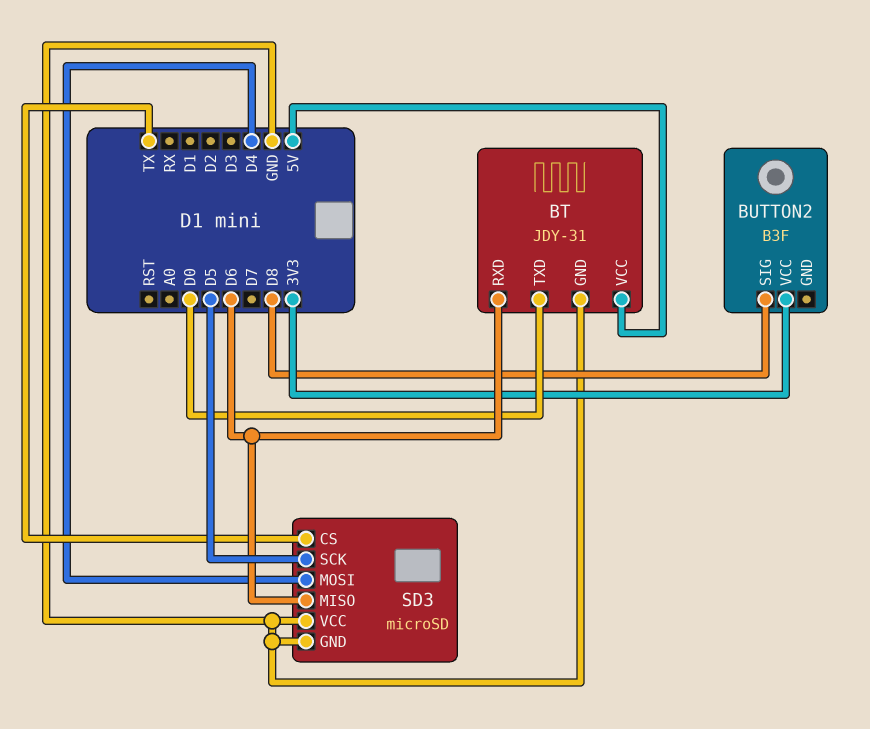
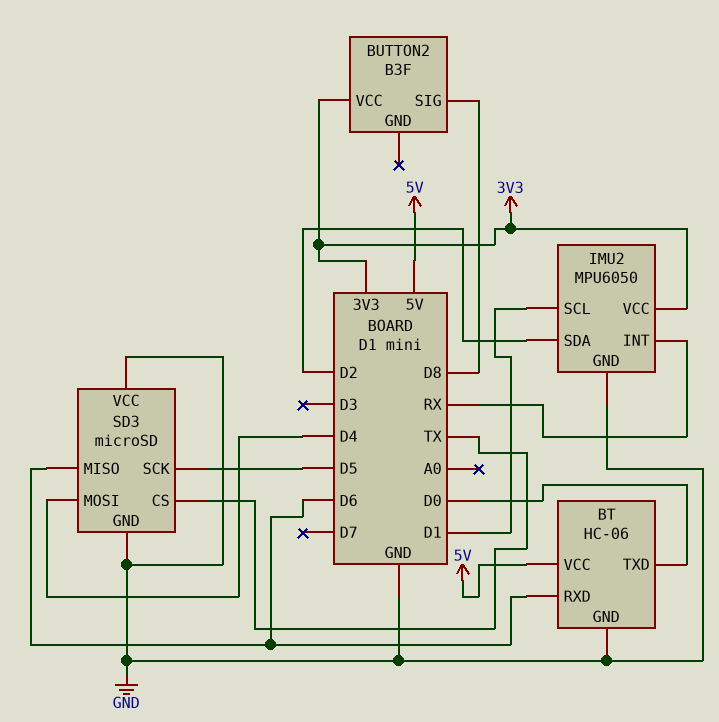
BT: JDY-31 -> HC-06
IMU2: none -> MPU6050
IMU2 pin GND: none -> GND
IMU2 pin INT: none -> RX
IMU2 pin SCL: none -> D1
IMU2 pin SDA: none -> D2
IMU2 pin VCC: none -> 3V3

